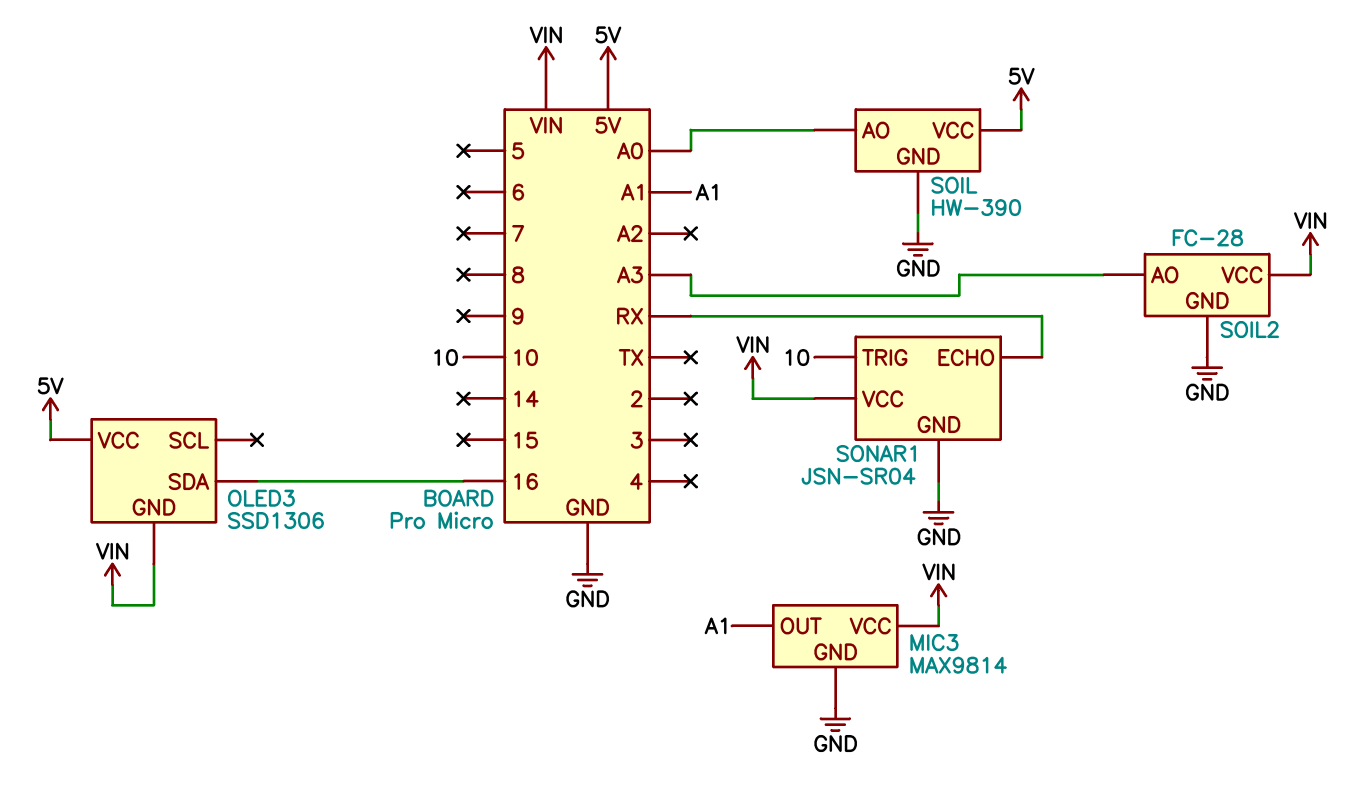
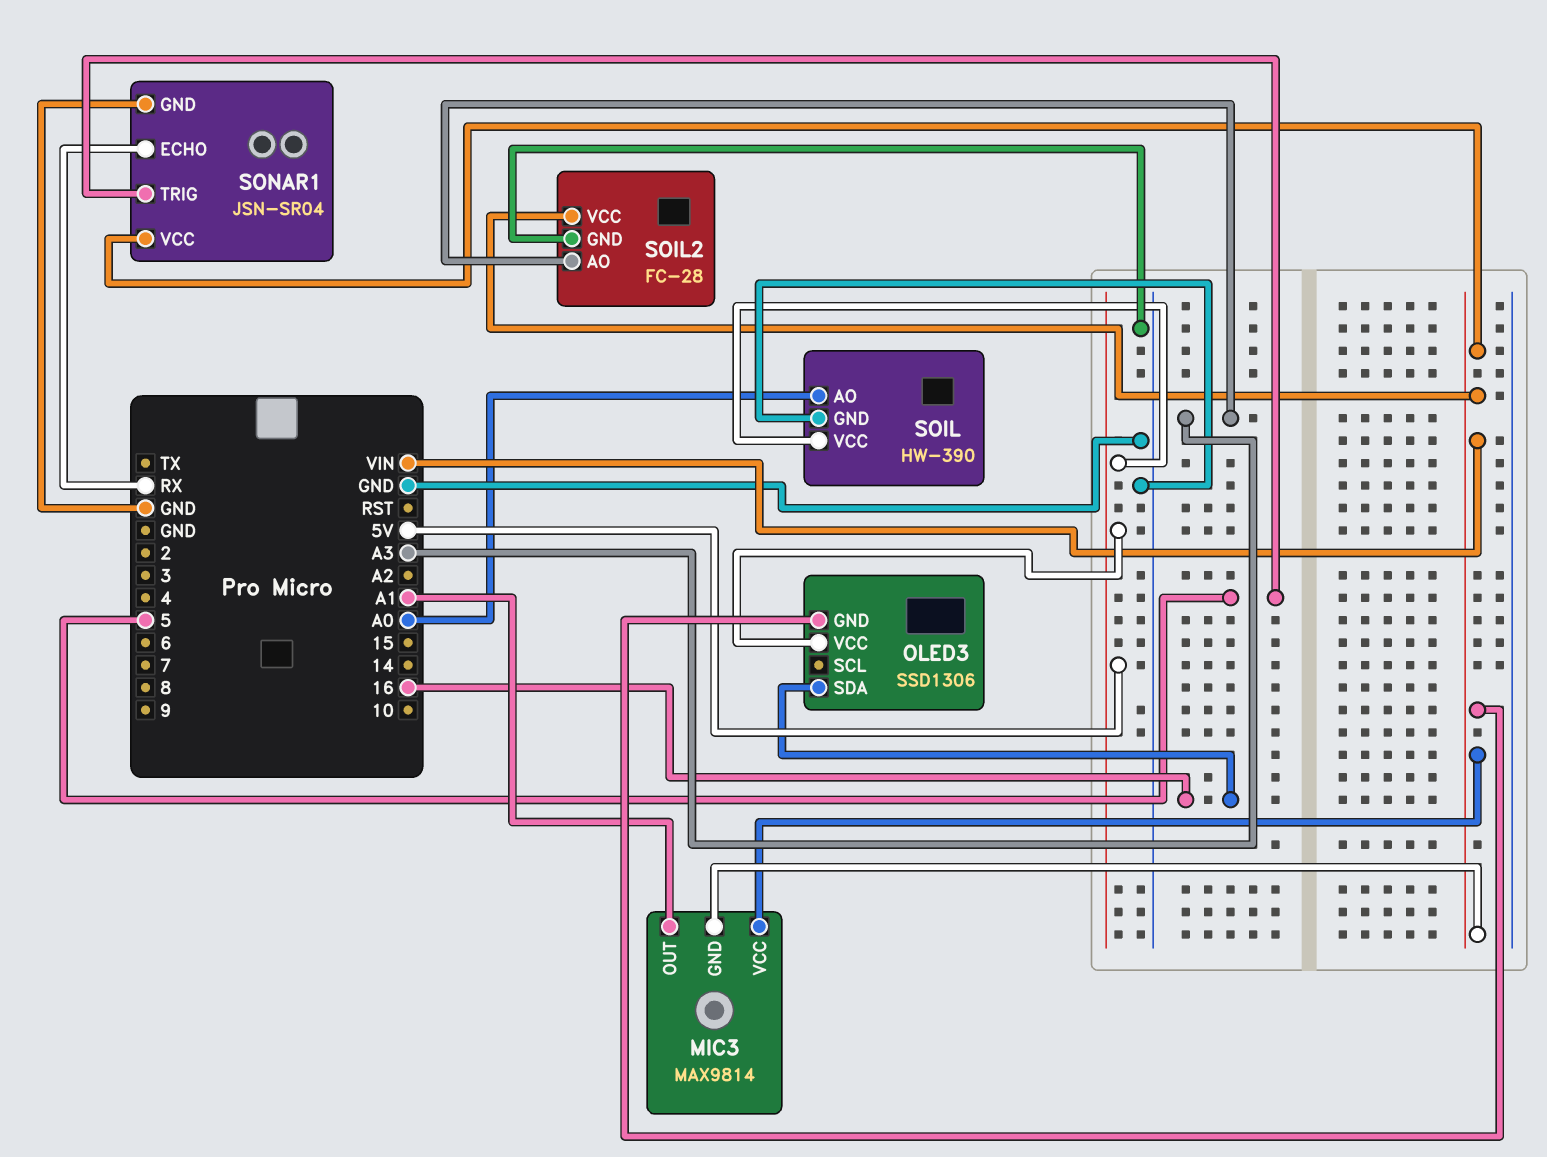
MIC3 pin GND: GND -> VIN
SONAR1 pin TRIG: 10 -> 5

